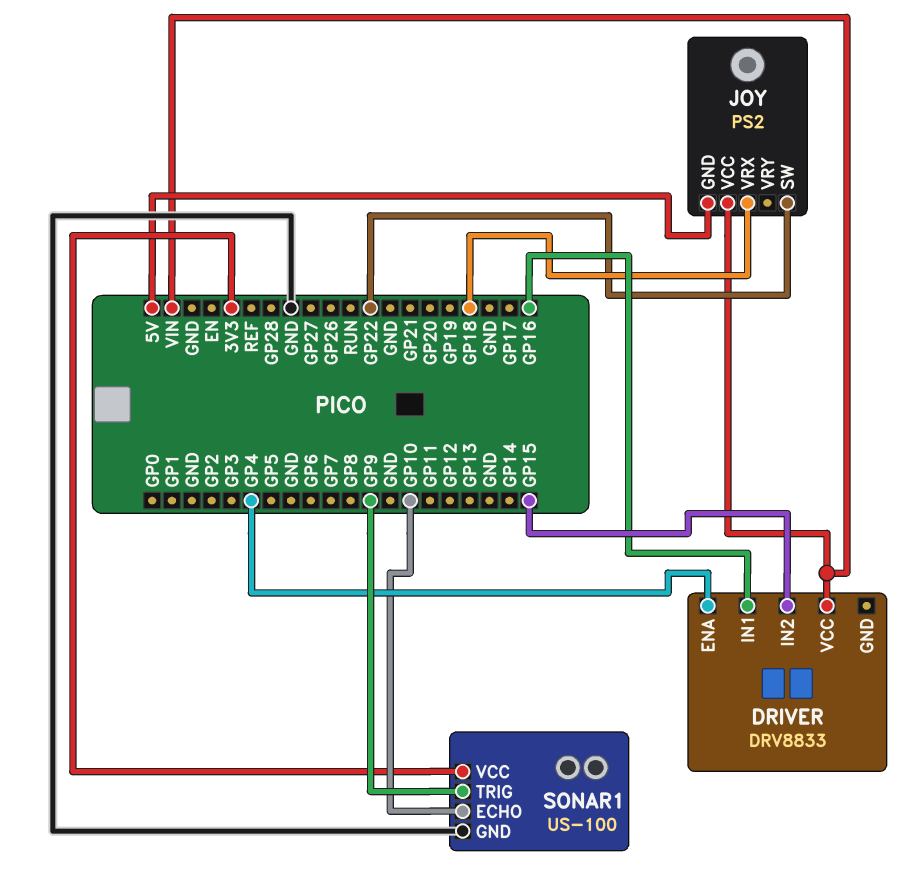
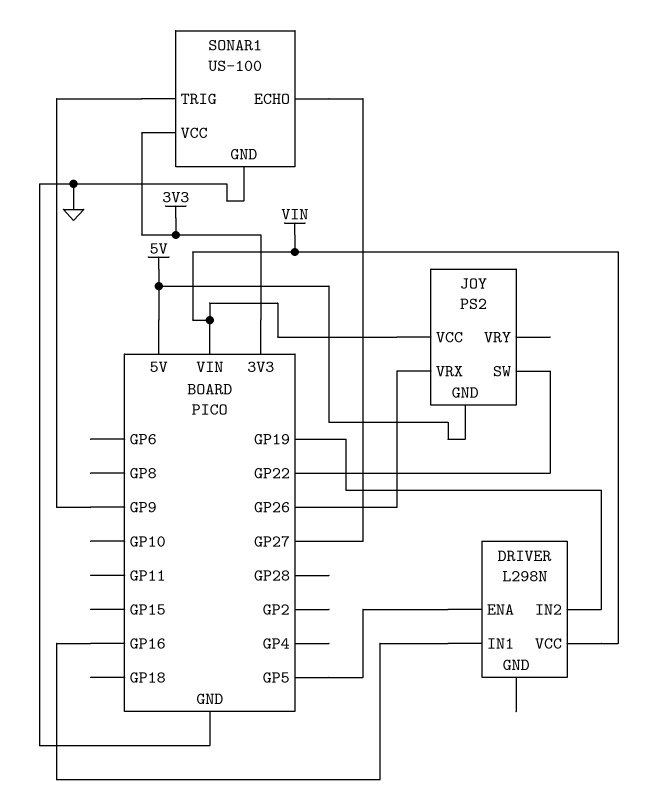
DRIVER: DRV8833 -> L298N
DRIVER pin ENA: GP4 -> GP5
DRIVER pin IN2: GP15 -> GP19
JOY pin VRX: GP18 -> GP26
SONAR1 pin ECHO: GP10 -> GP27

